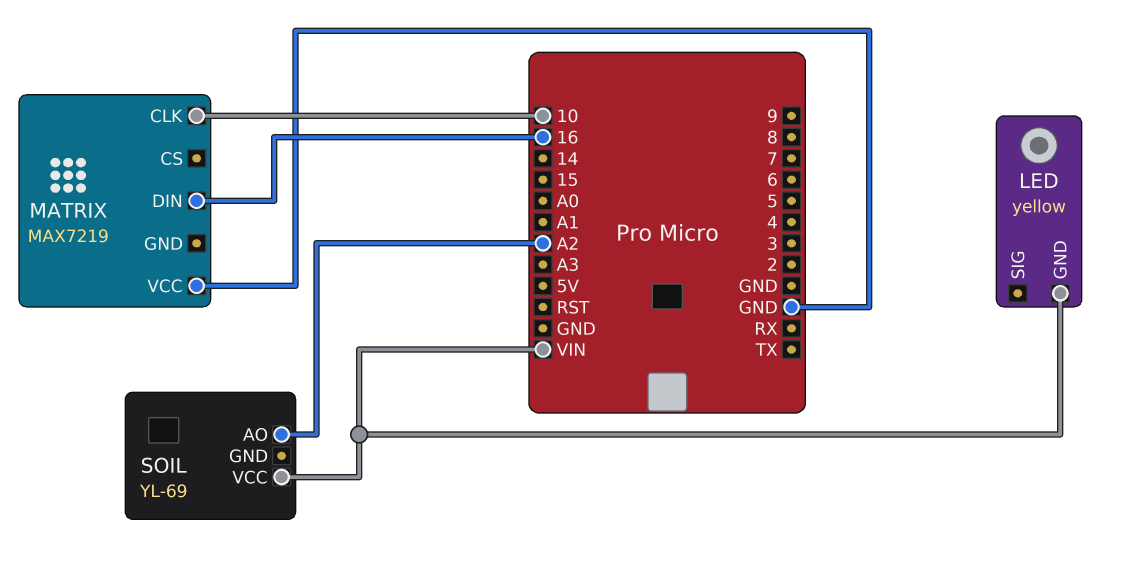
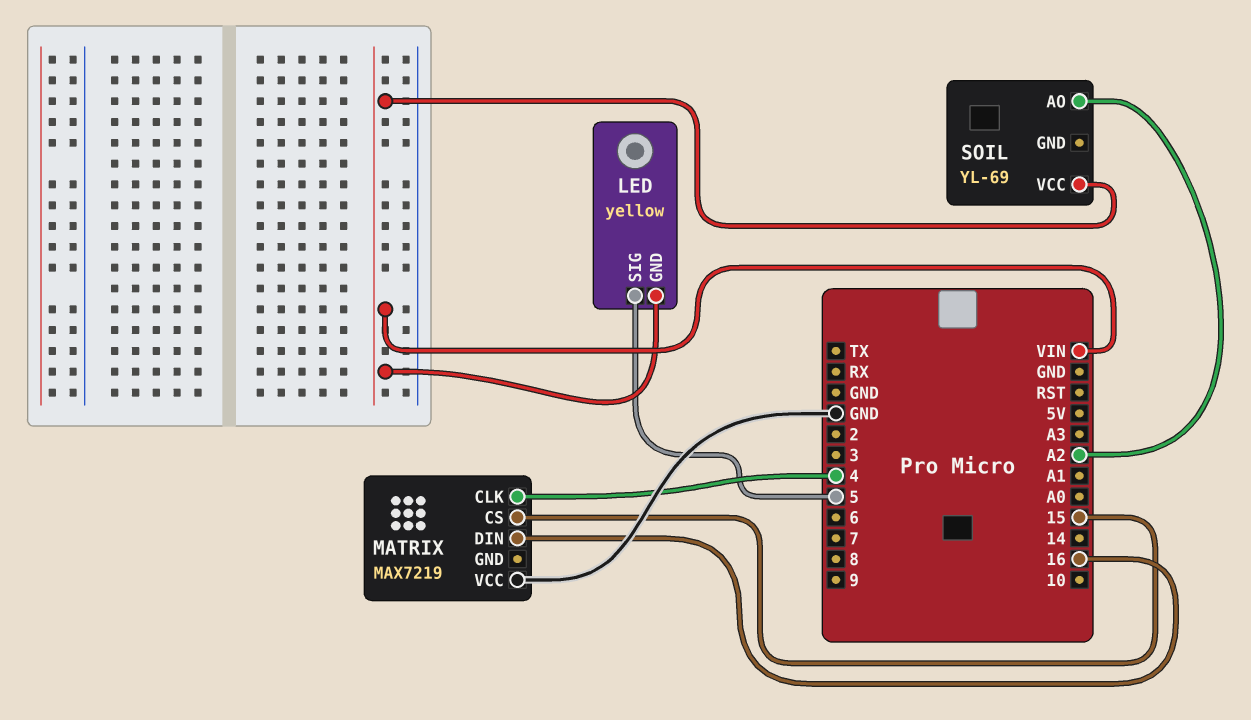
LED pin SIG: none -> 5
MATRIX pin CLK: 10 -> 4
MATRIX pin CS: none -> 15

